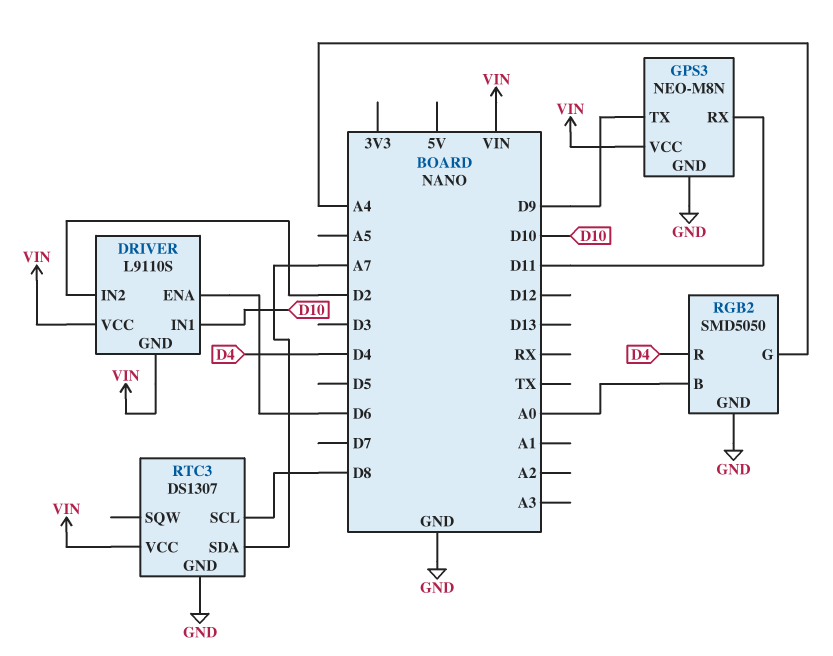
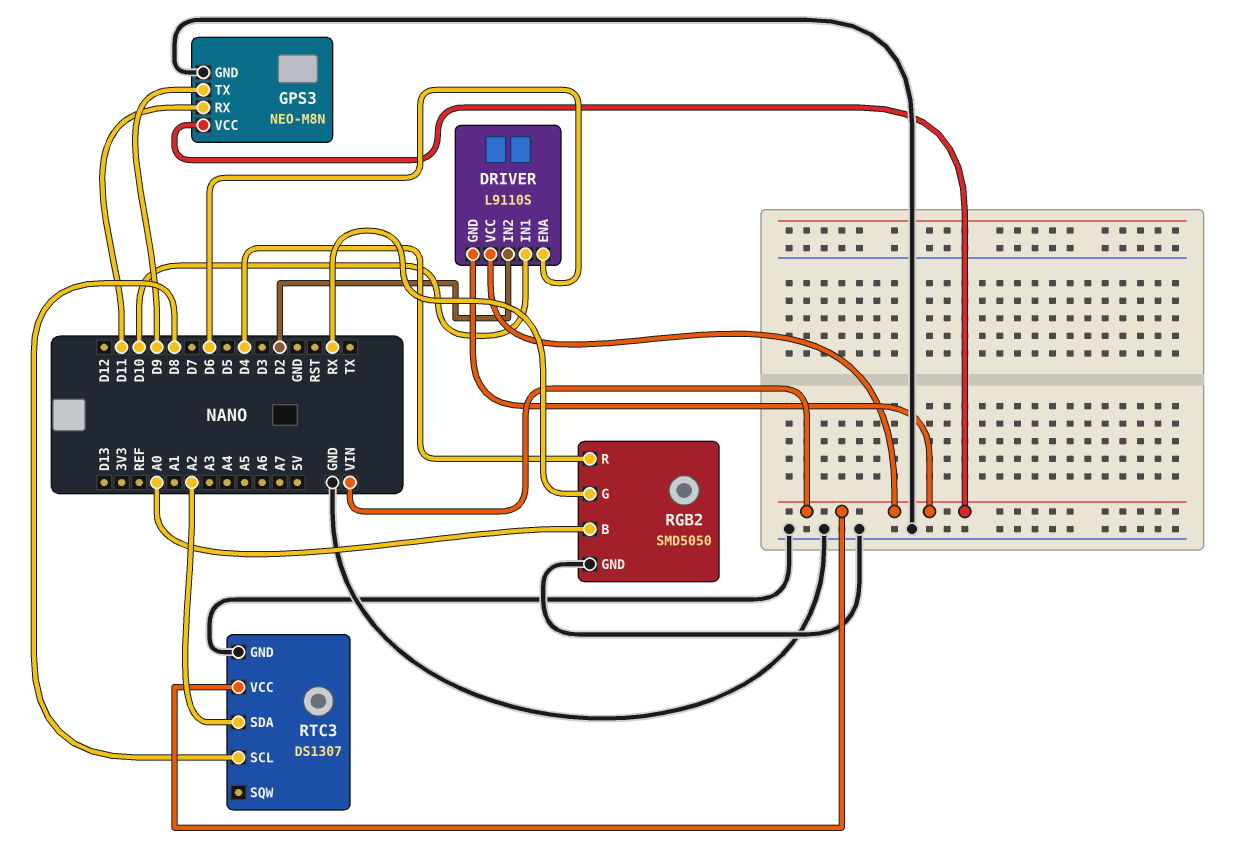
RGB2 pin G: A4 -> RX
RTC3 pin SDA: A7 -> A2

